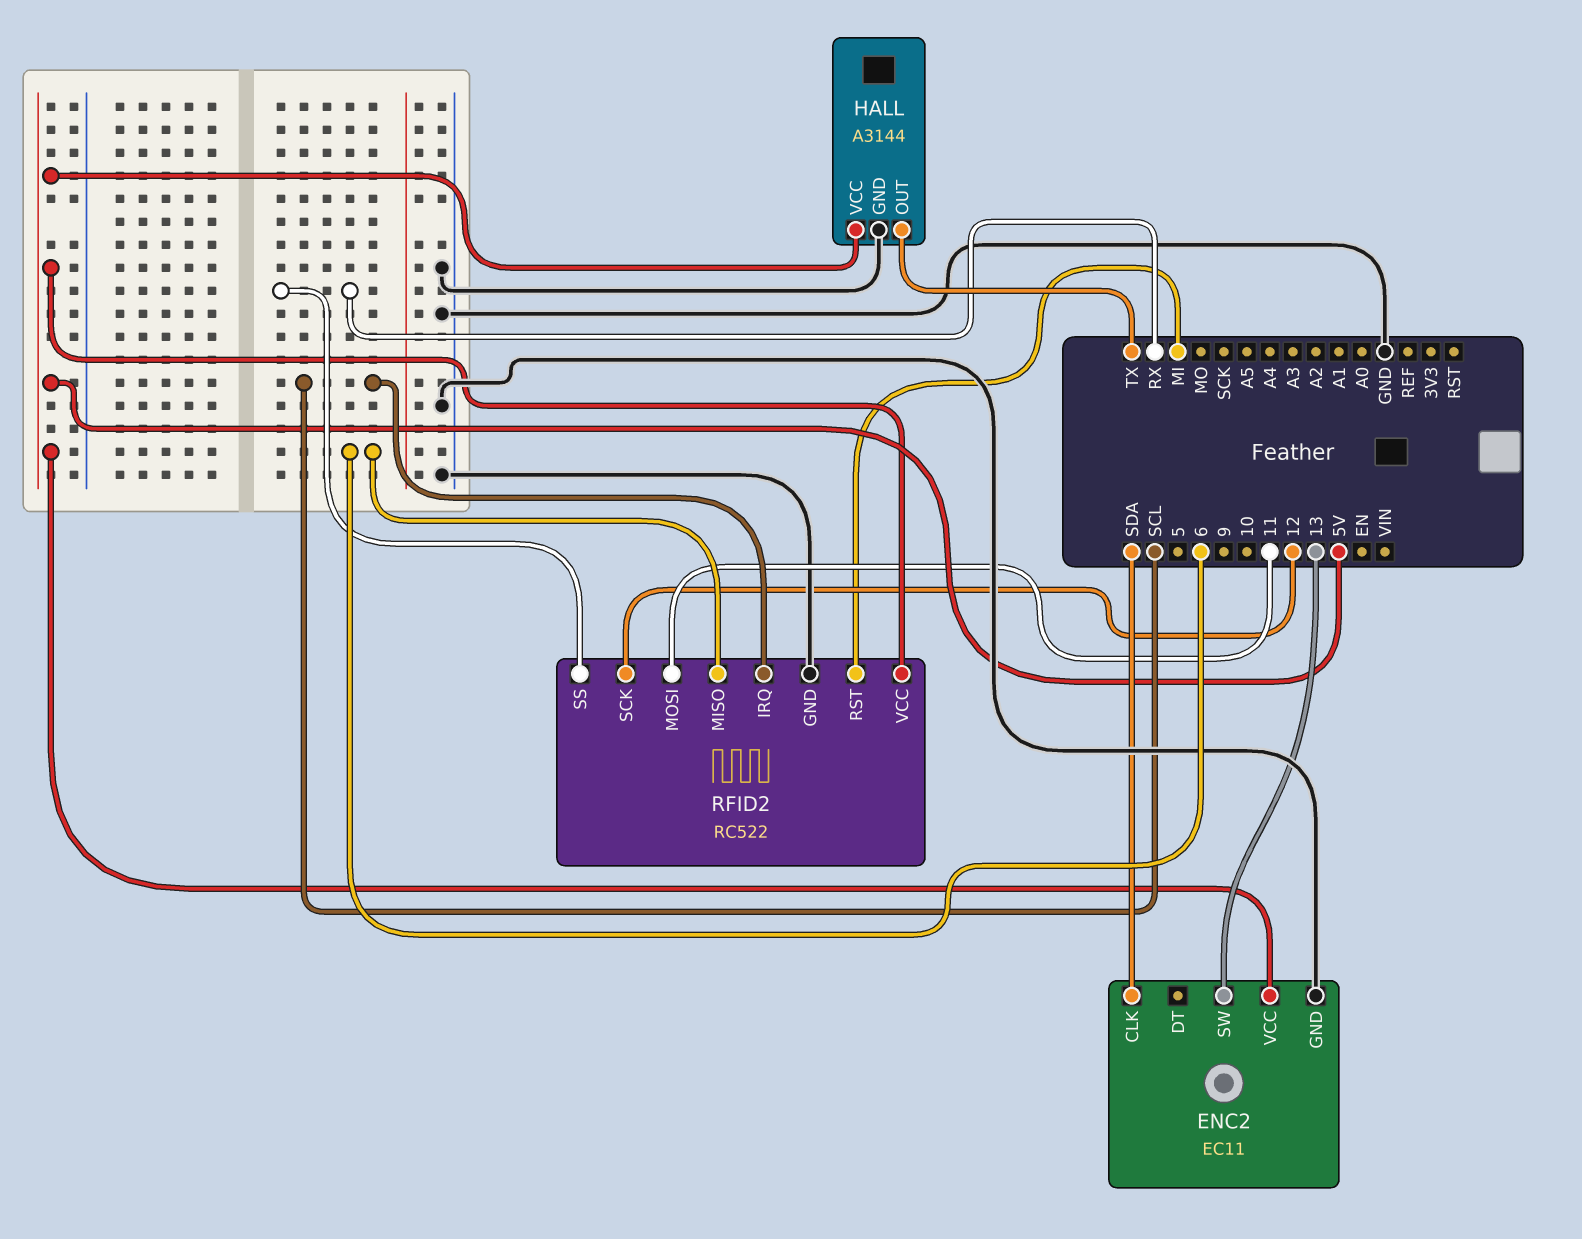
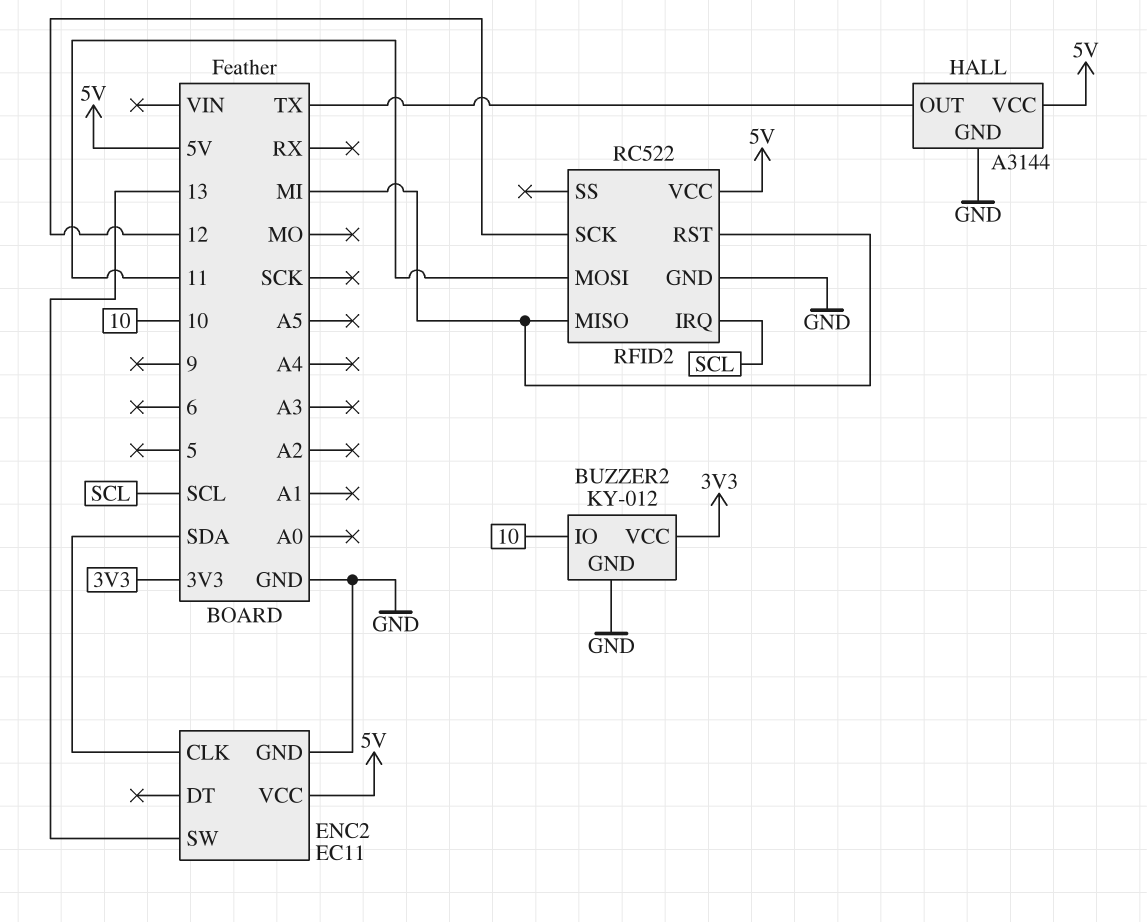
BUZZER2: none -> KY-012
BUZZER2 pin GND: none -> GND
BUZZER2 pin IO: none -> 10
BUZZER2 pin VCC: none -> 3V3
RFID2 pin MISO: 6 -> MI
RFID2 pin SS: RX -> none

